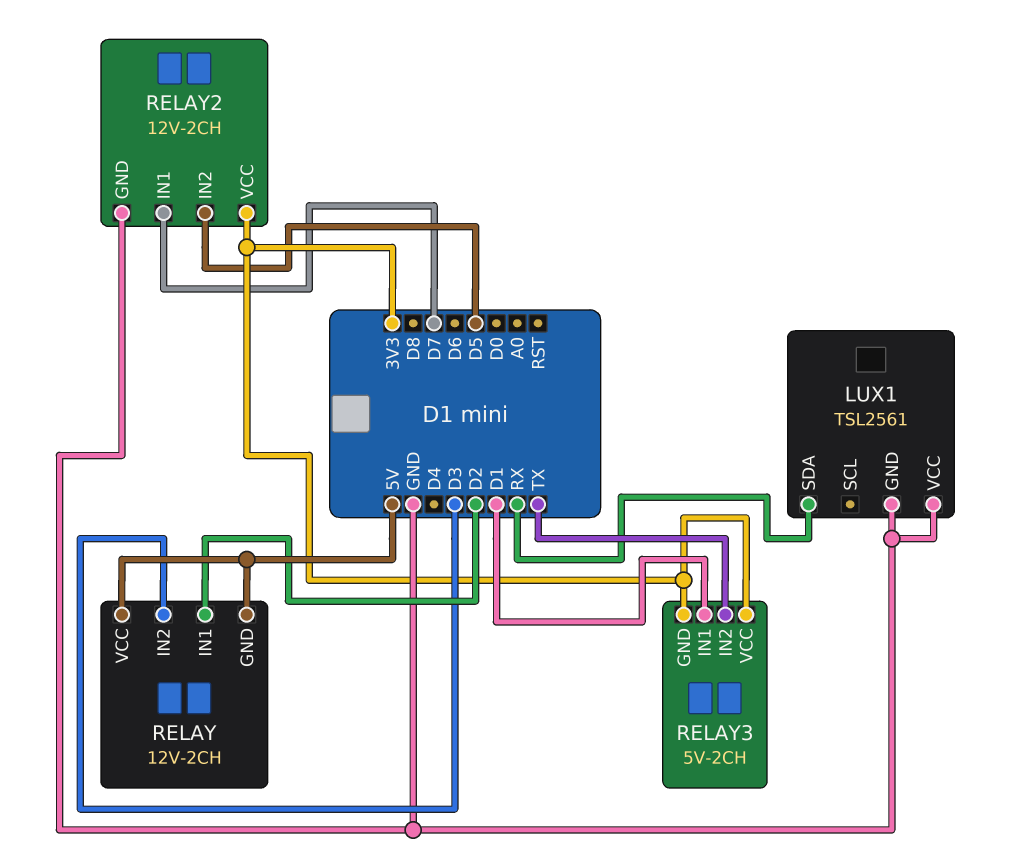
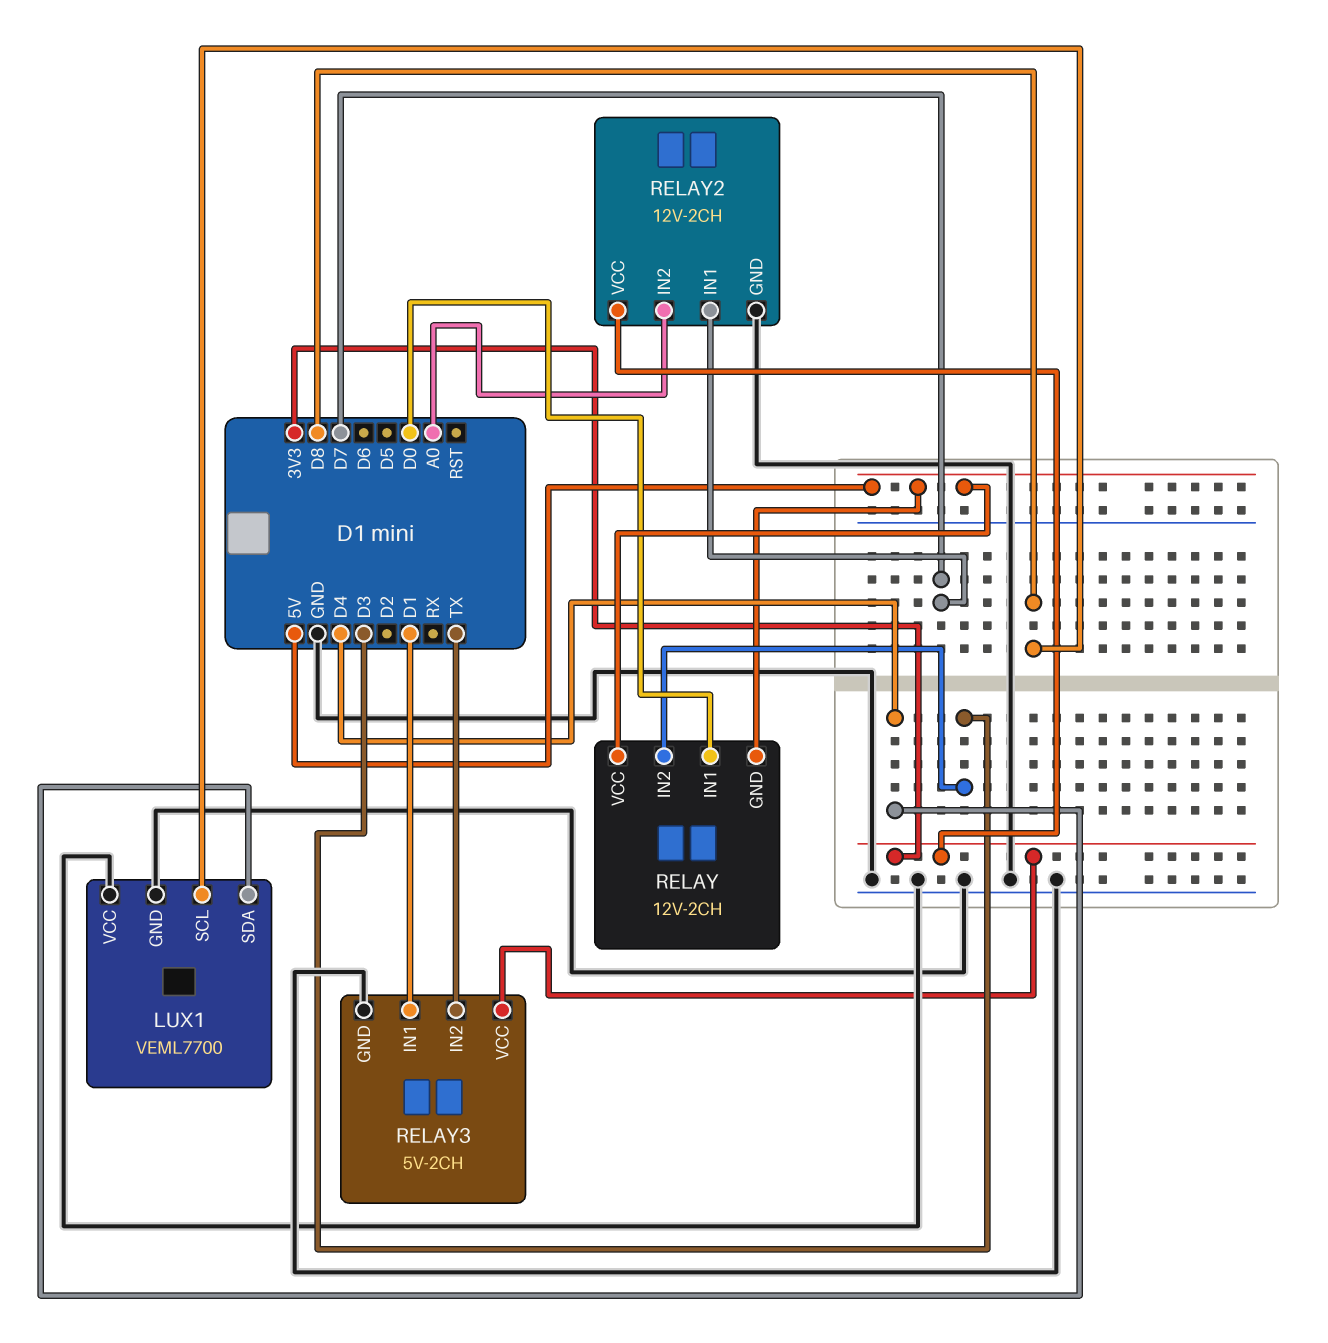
LUX1: TSL2561 -> VEML7700
LUX1 pin SCL: none -> D8
LUX1 pin SDA: RX -> D4
RELAY pin IN1: D2 -> D0
RELAY2 pin IN2: D5 -> A0
RELAY3 pin GND: 3V3 -> GND

